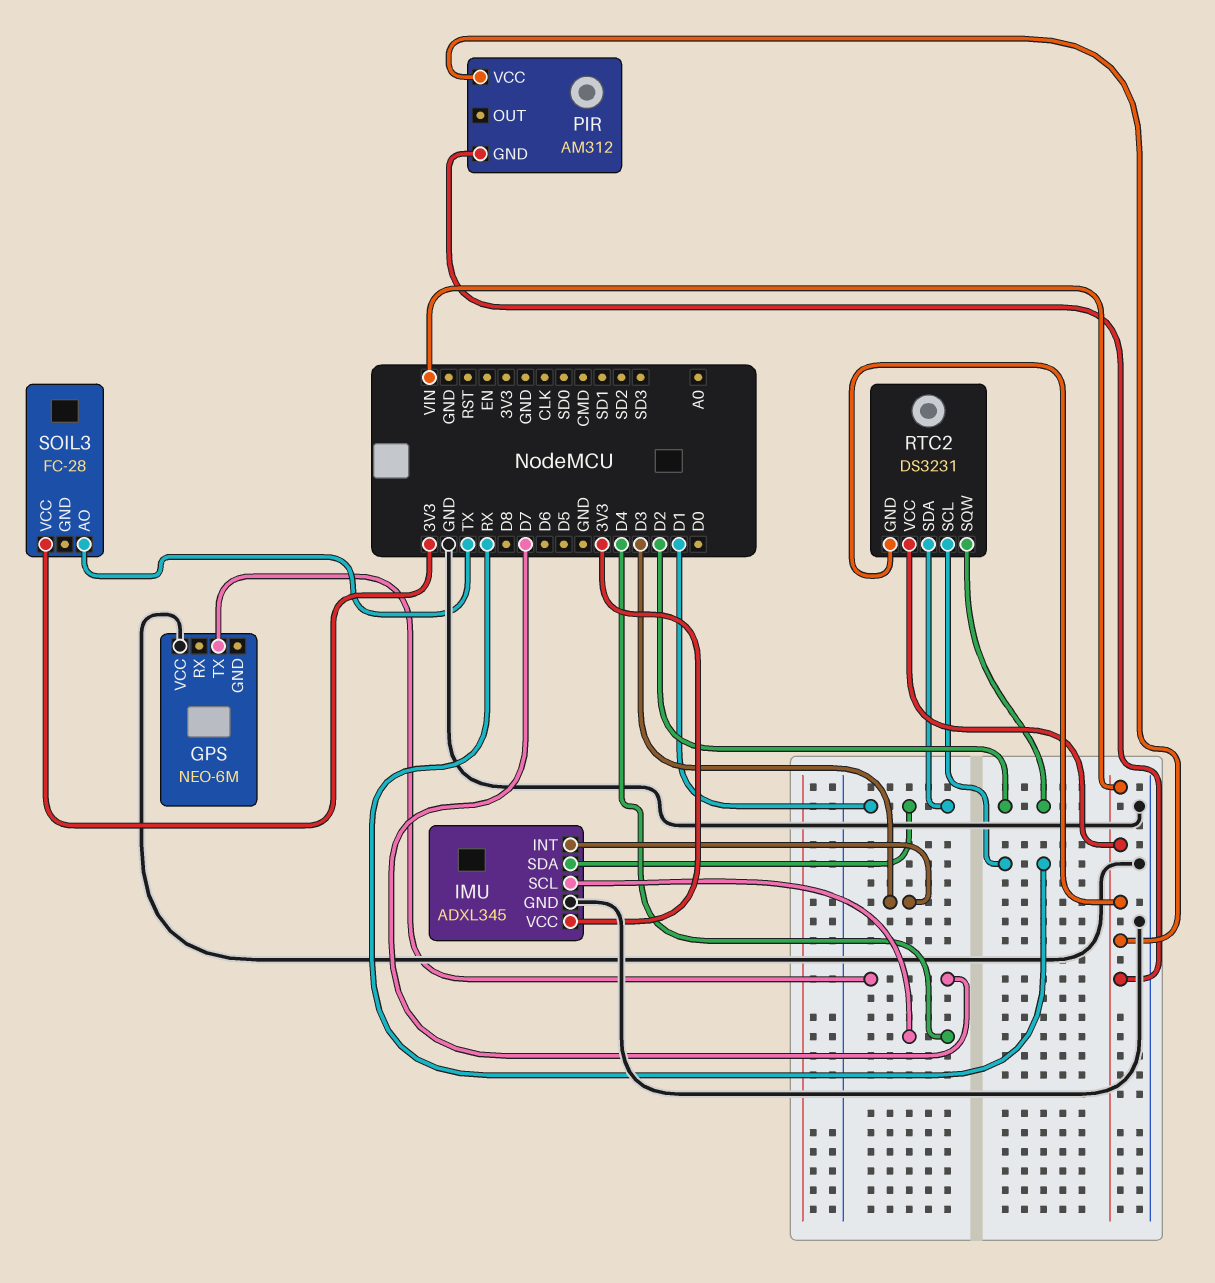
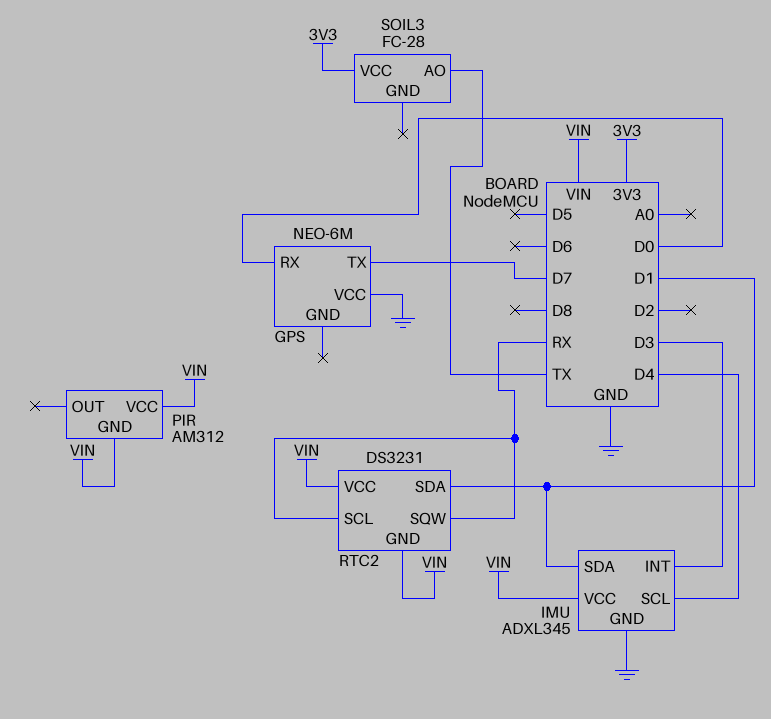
GPS pin RX: none -> D0
IMU pin VCC: 3V3 -> VIN
RTC2 pin SQW: D2 -> RX

